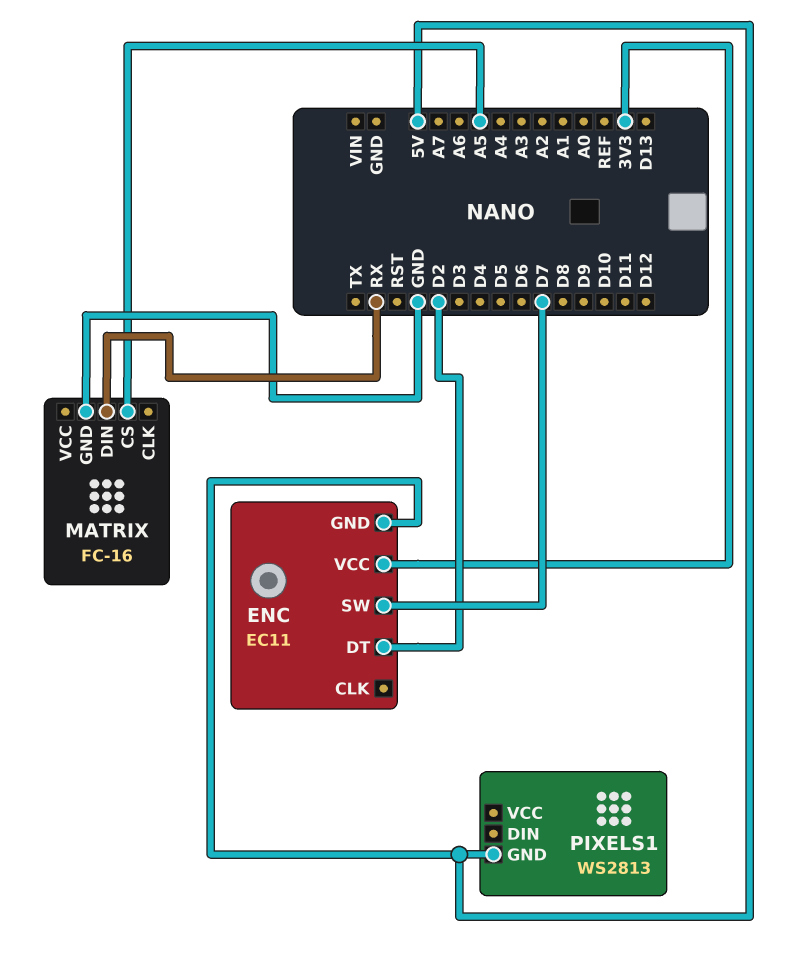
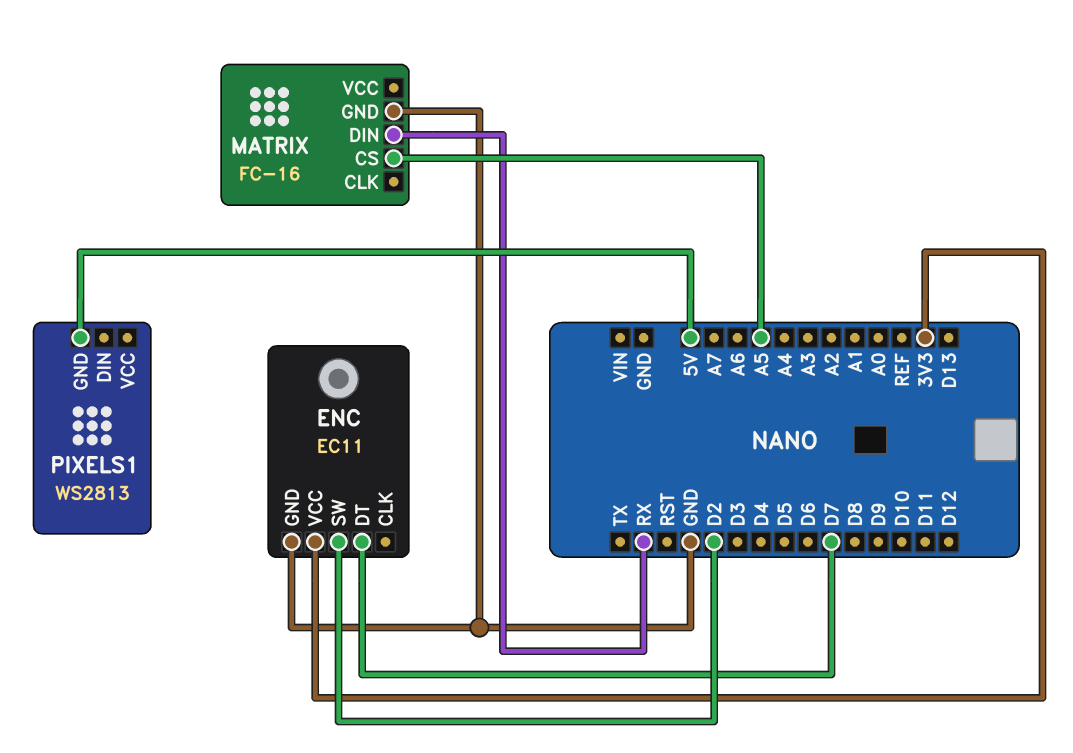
ENC pin DT: D2 -> D7
ENC pin GND: 5V -> GND
ENC pin SW: D7 -> D2

